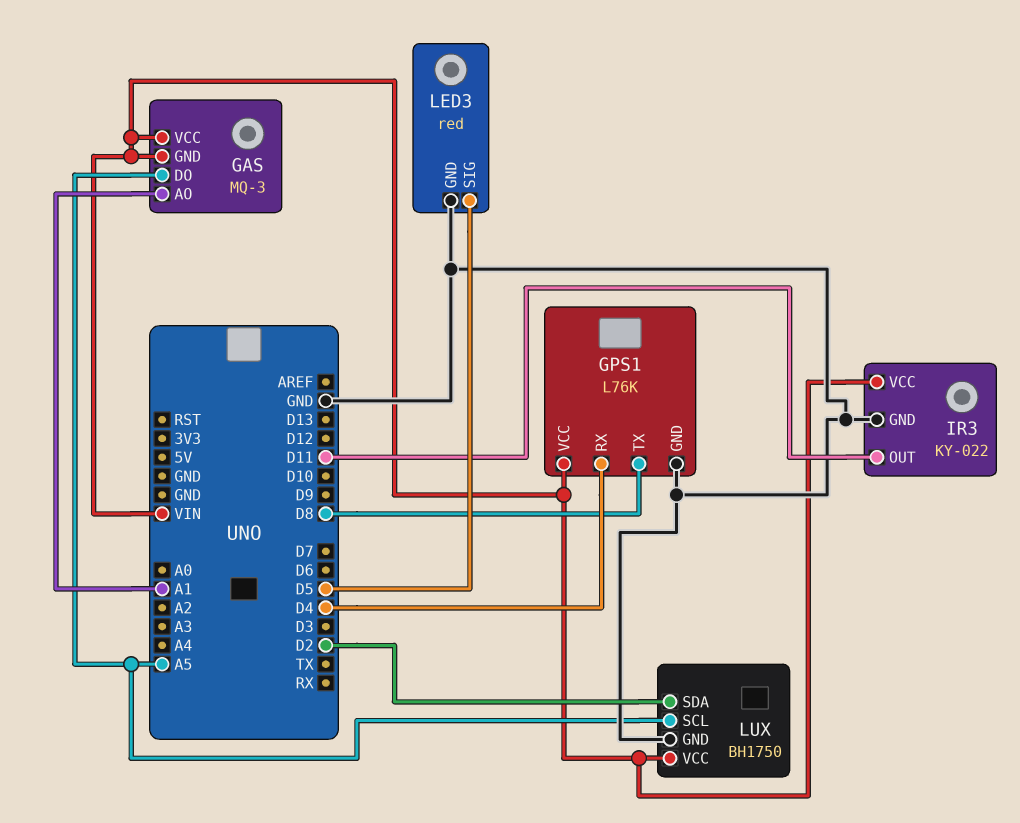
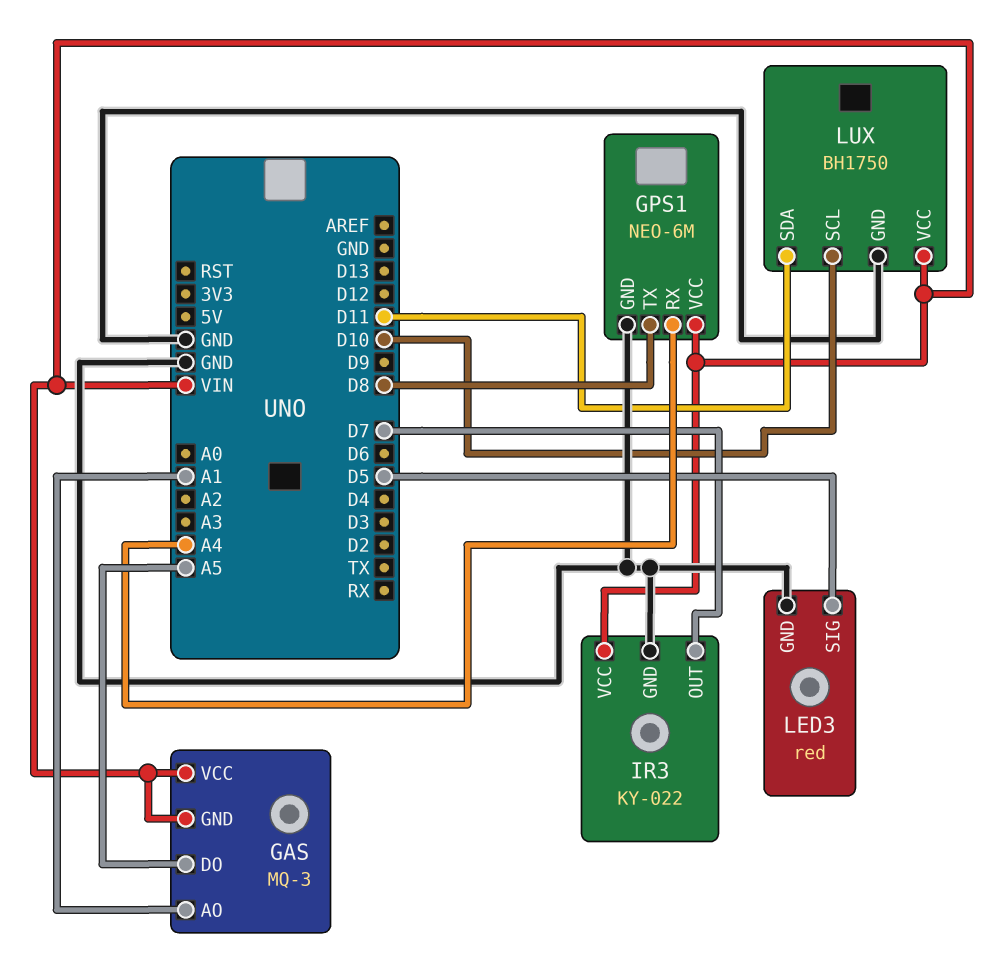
GPS1: L76K -> NEO-6M
GPS1 pin RX: D4 -> A4
IR3 pin OUT: D11 -> D7
LUX pin SCL: A5 -> D10
LUX pin SDA: D2 -> D11

